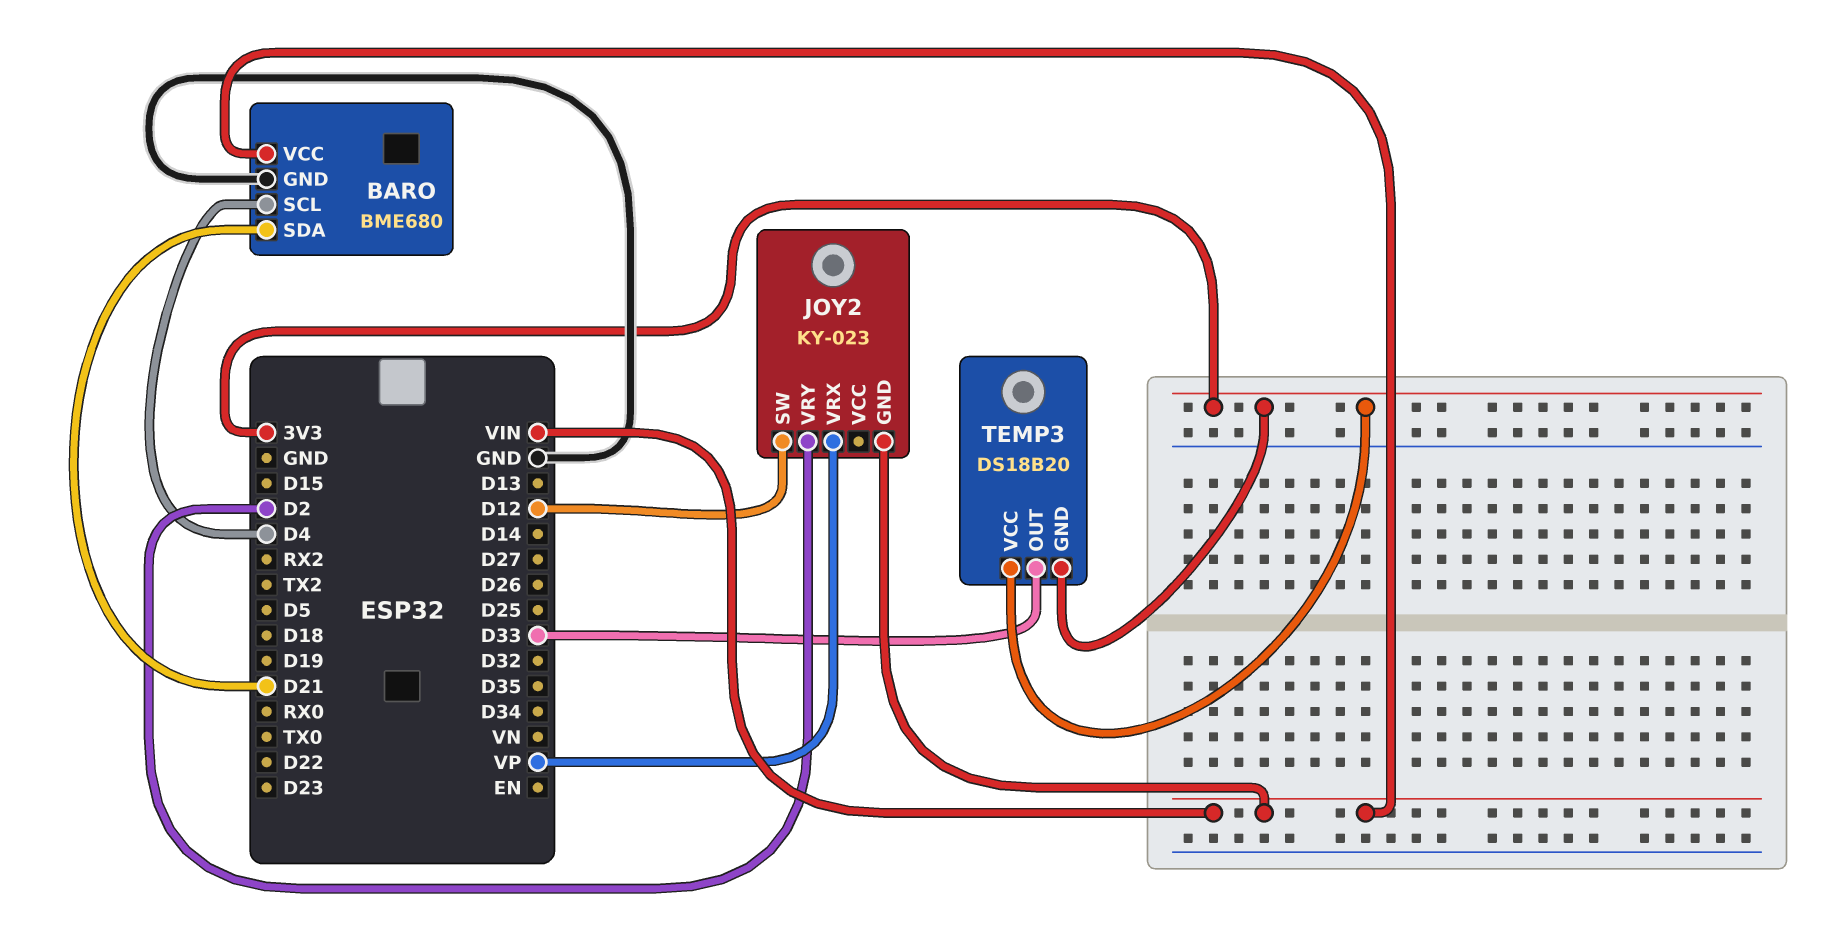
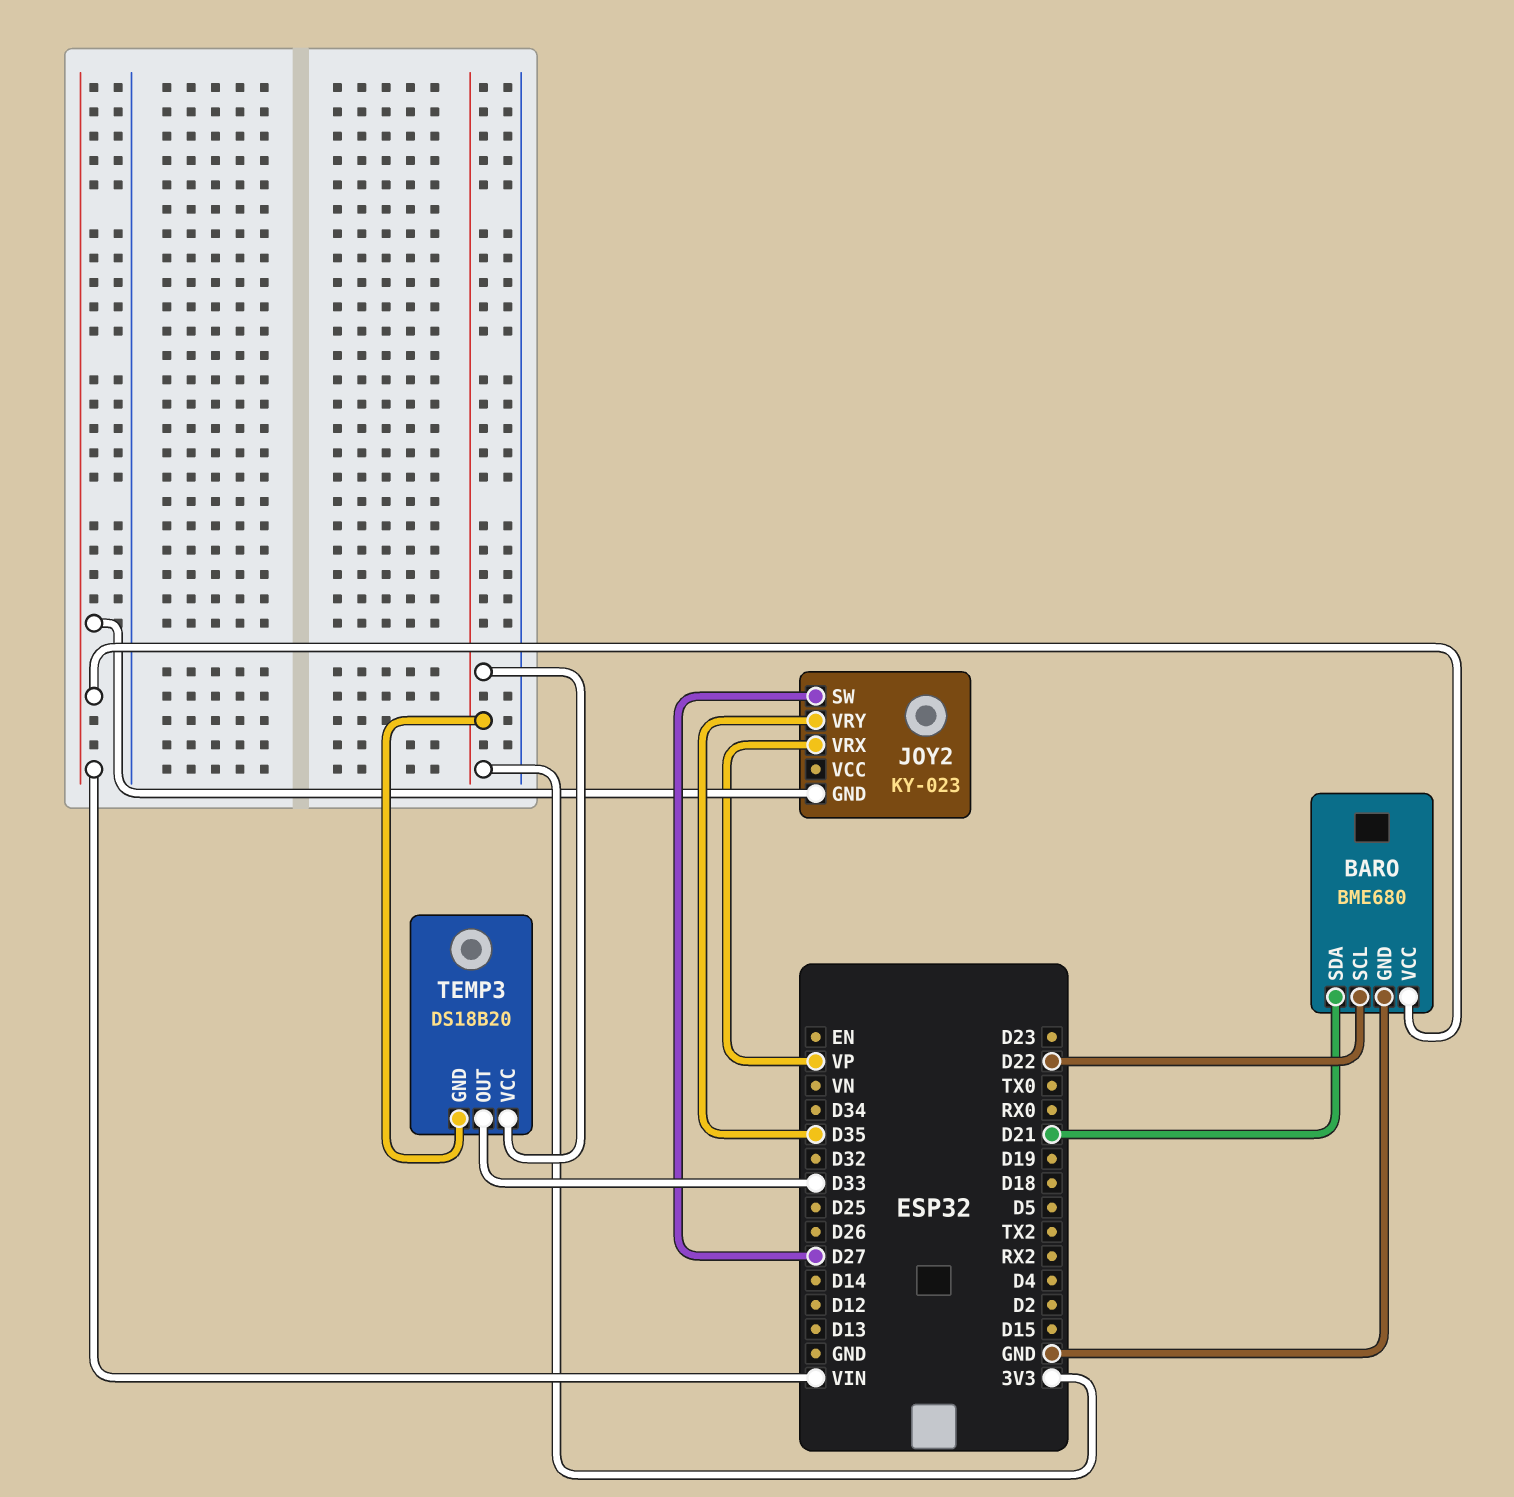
BARO pin SCL: D4 -> D22
JOY2 pin SW: D12 -> D27
JOY2 pin VRY: D2 -> D35

